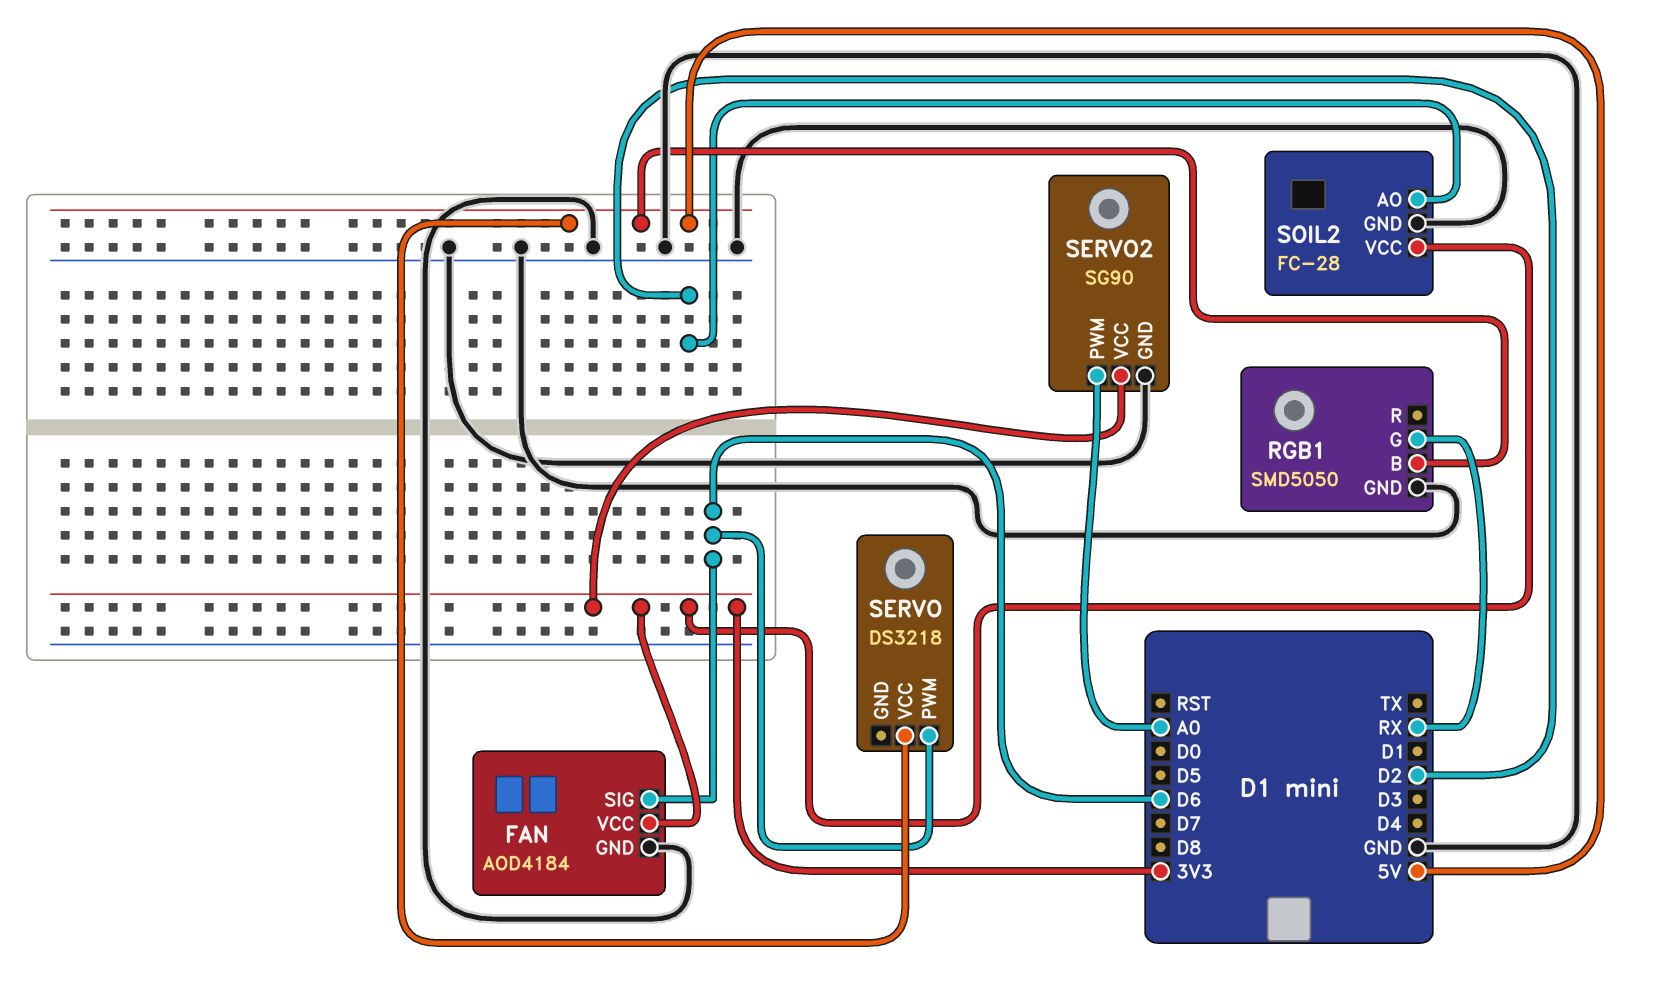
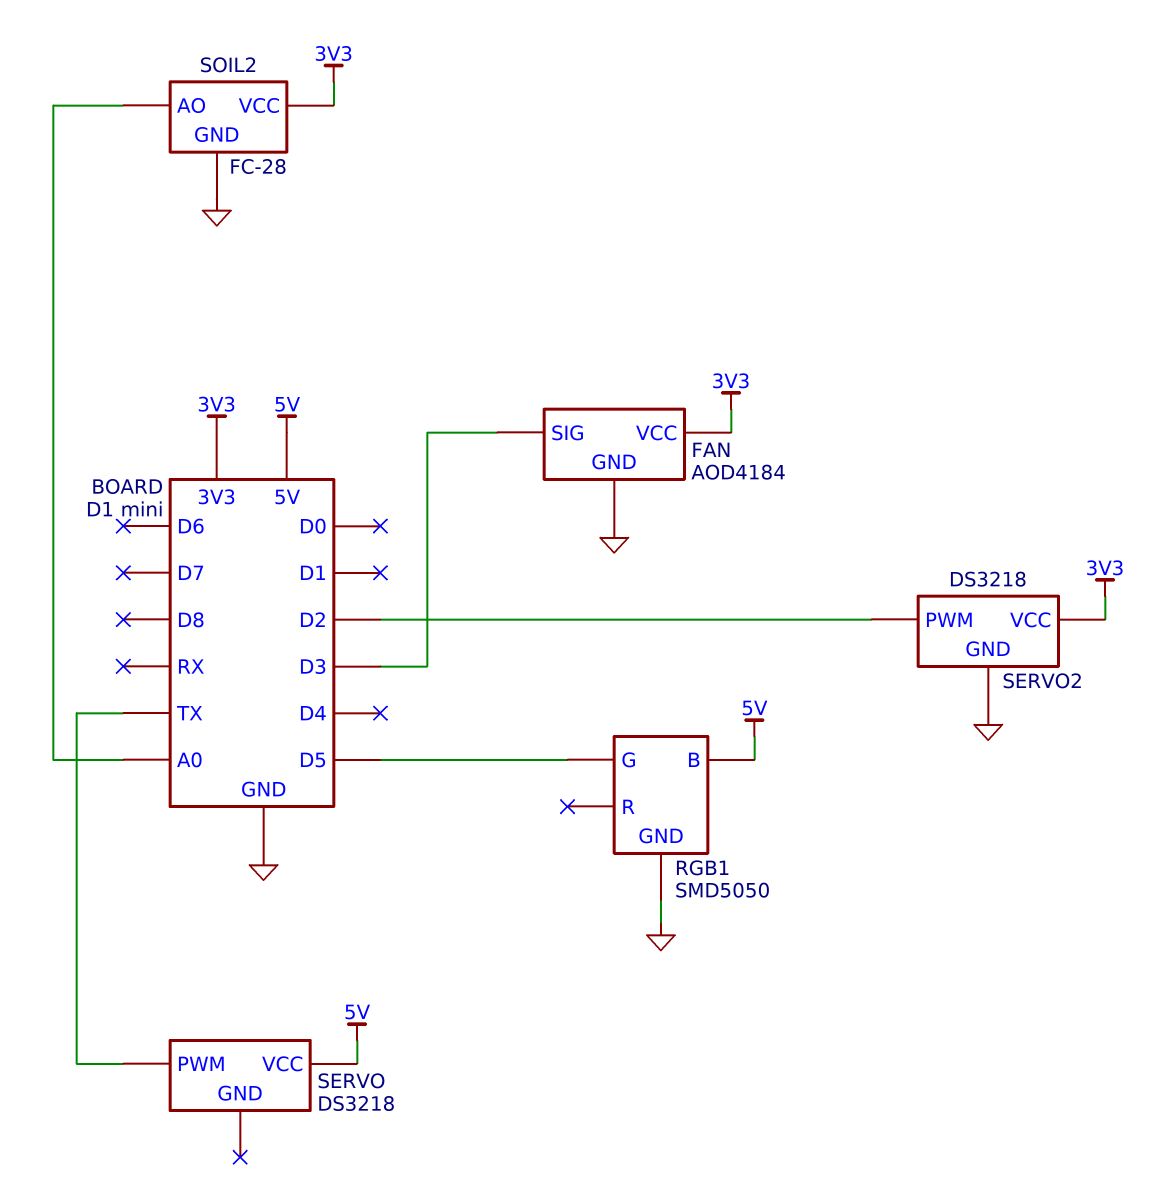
FAN pin SIG: D6 -> D3
RGB1 pin G: RX -> D5
SERVO pin PWM: D6 -> TX
SERVO2: SG90 -> DS3218
SERVO2 pin PWM: A0 -> D2
SOIL2 pin AO: D2 -> A0

